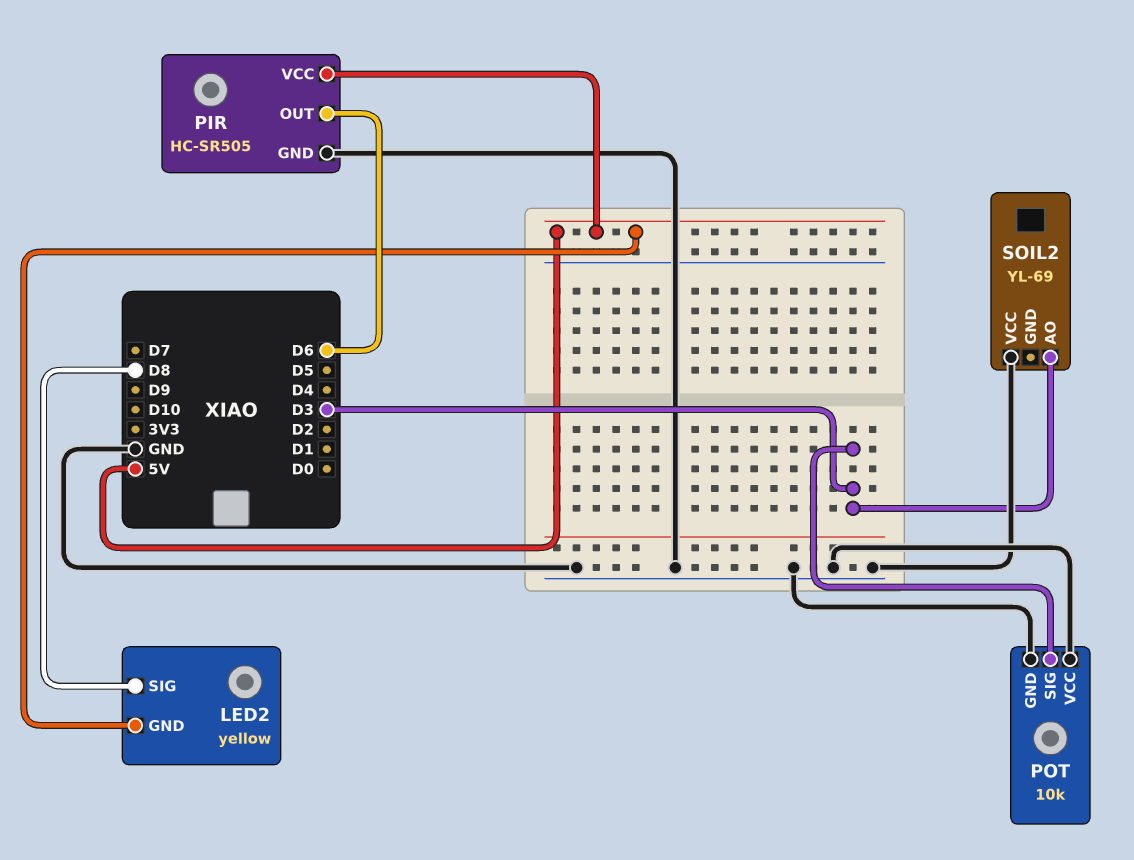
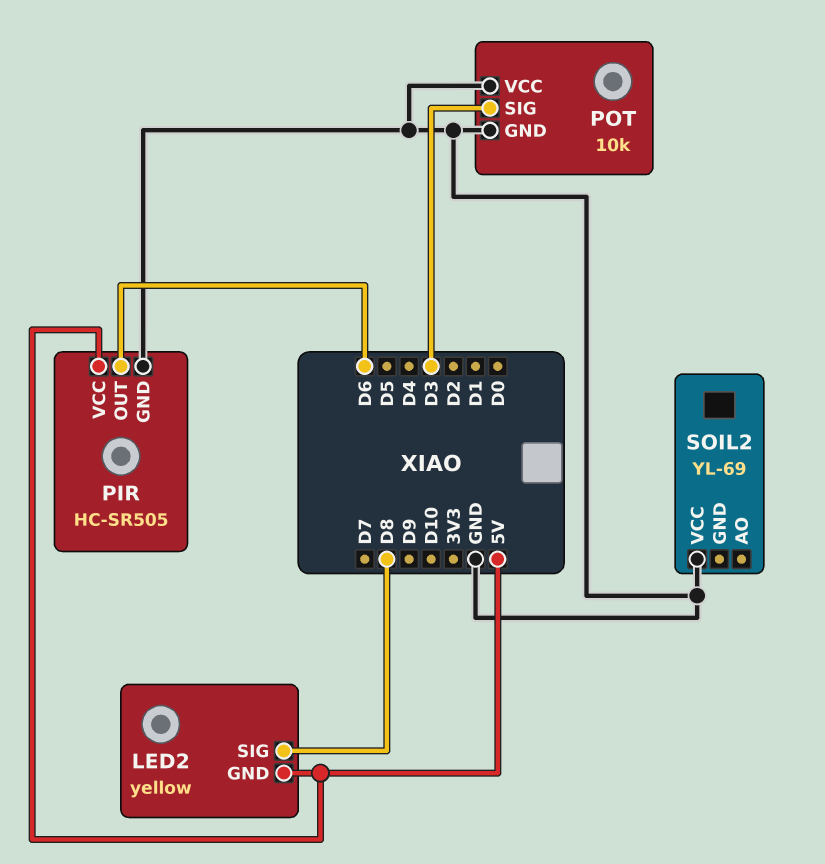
SOIL2 pin AO: D3 -> none

